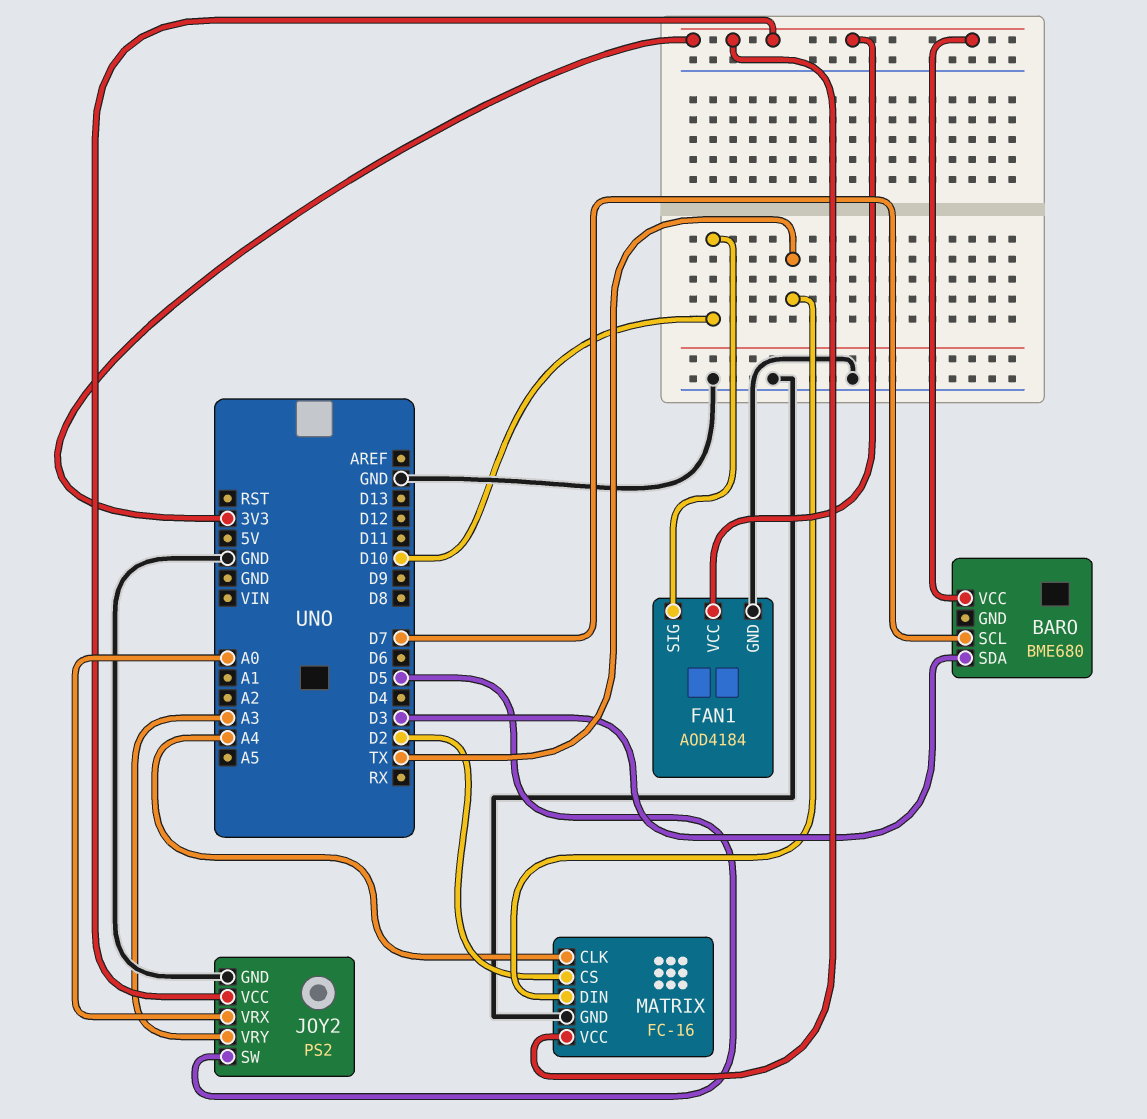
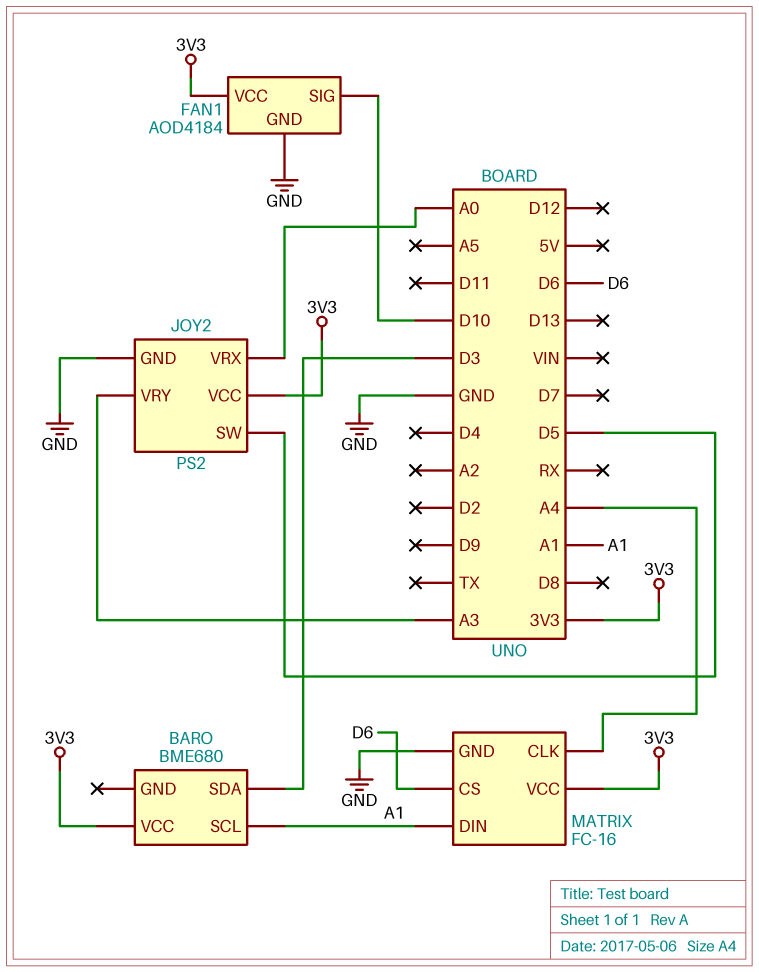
BARO pin SCL: D7 -> A1
MATRIX pin CS: D2 -> D6
MATRIX pin DIN: TX -> A1

